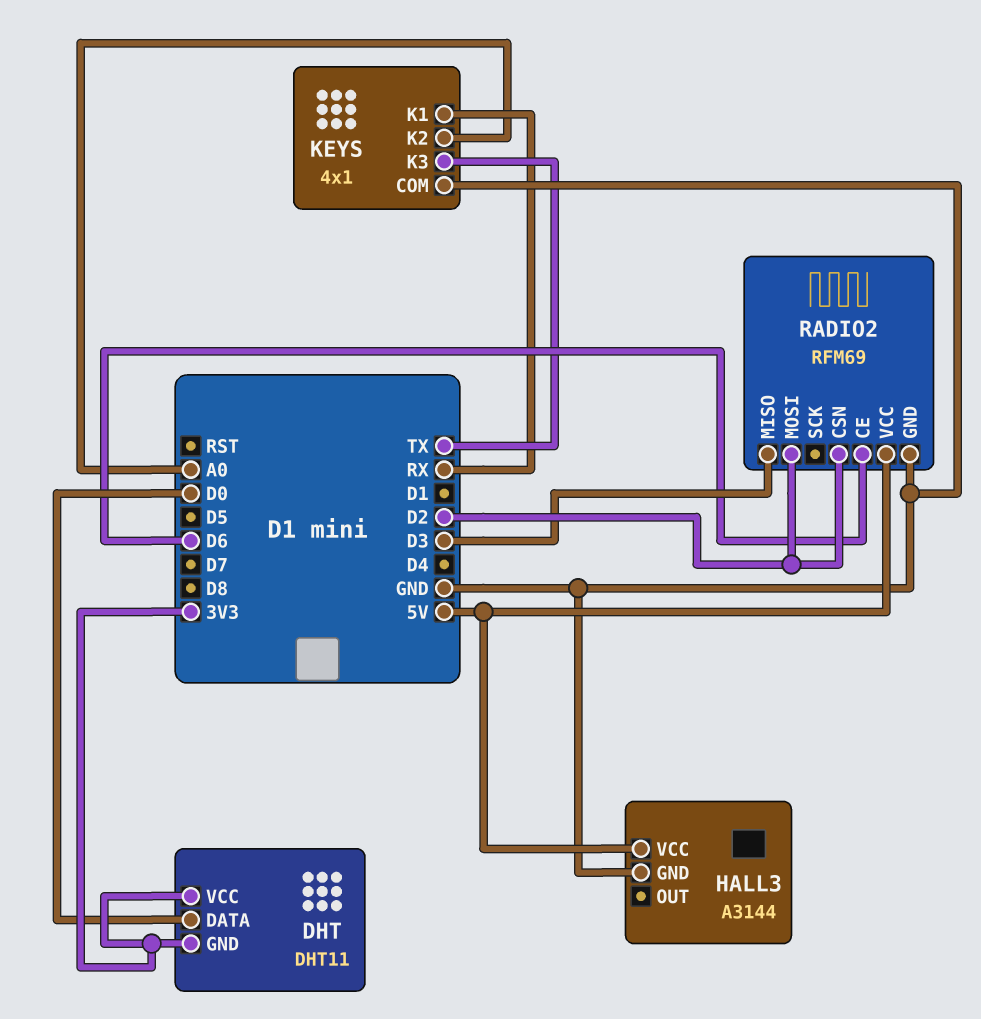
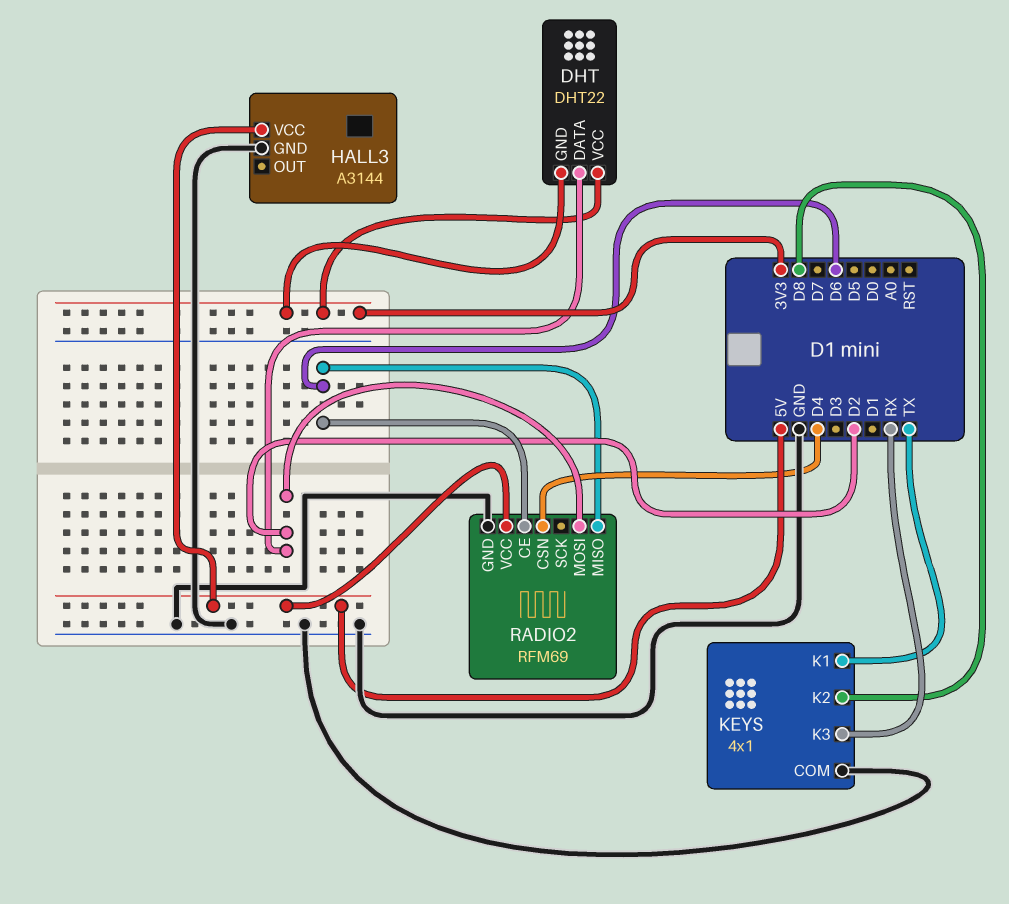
DHT: DHT11 -> DHT22
DHT pin DATA: D0 -> D2
KEYS pin K1: RX -> TX
KEYS pin K2: A0 -> D8
KEYS pin K3: TX -> RX
RADIO2 pin CSN: D2 -> D4
RADIO2 pin MISO: D3 -> D6

